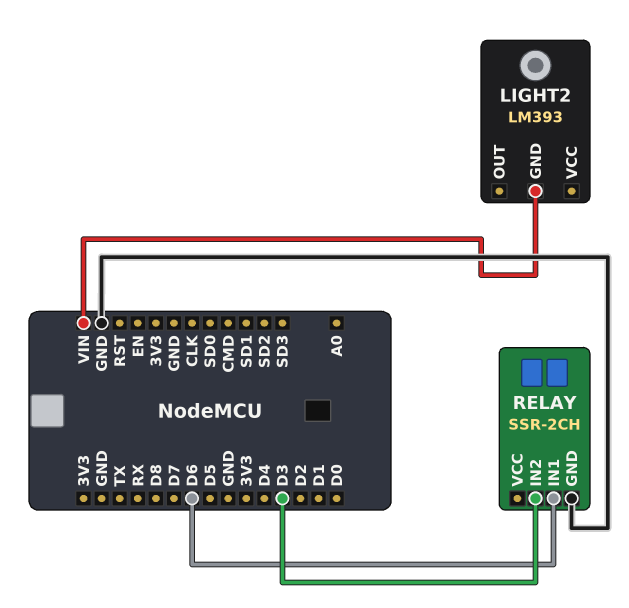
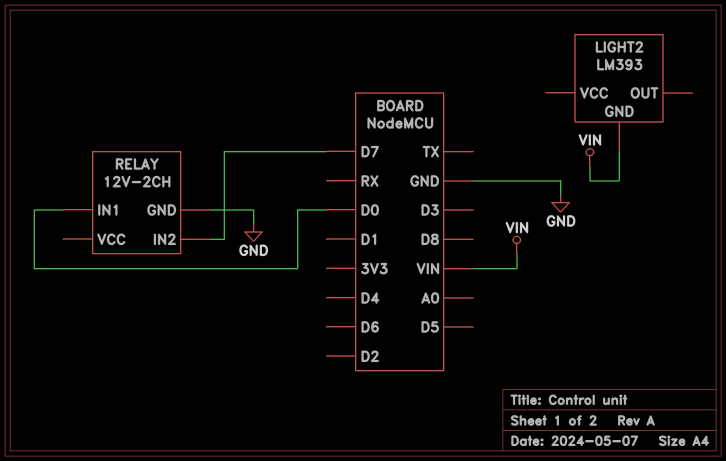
RELAY: SSR-2CH -> 12V-2CH
RELAY pin IN1: D6 -> D0
RELAY pin IN2: D3 -> D7

